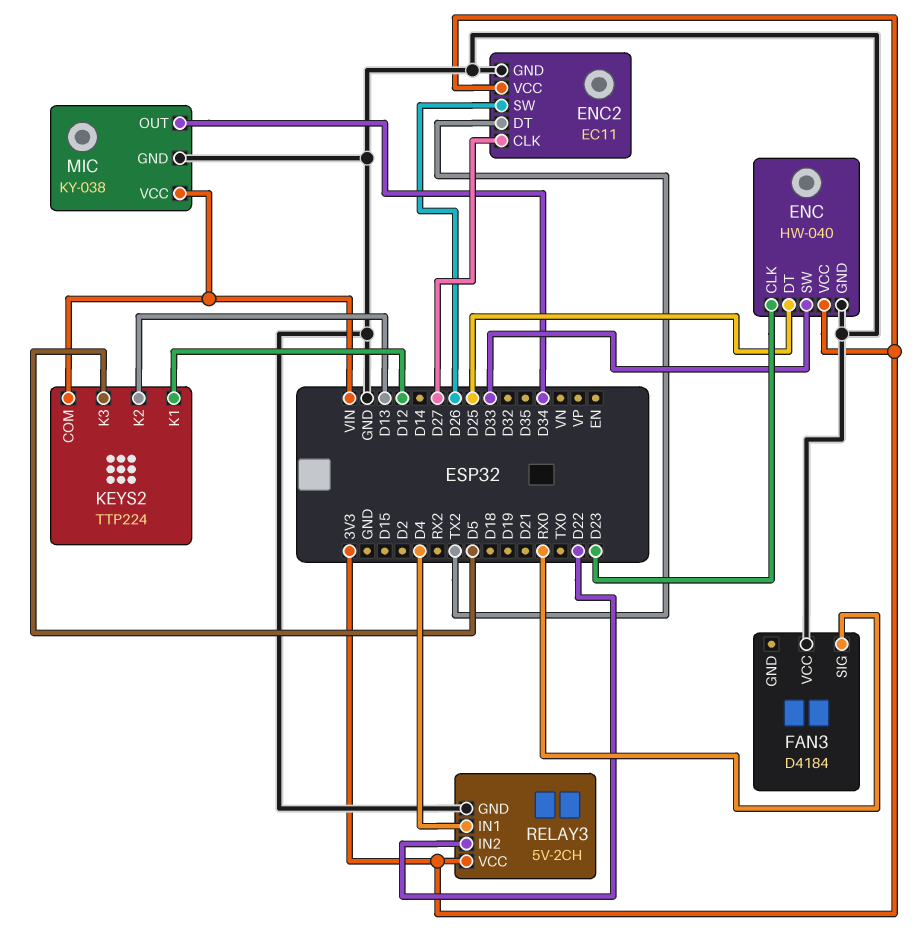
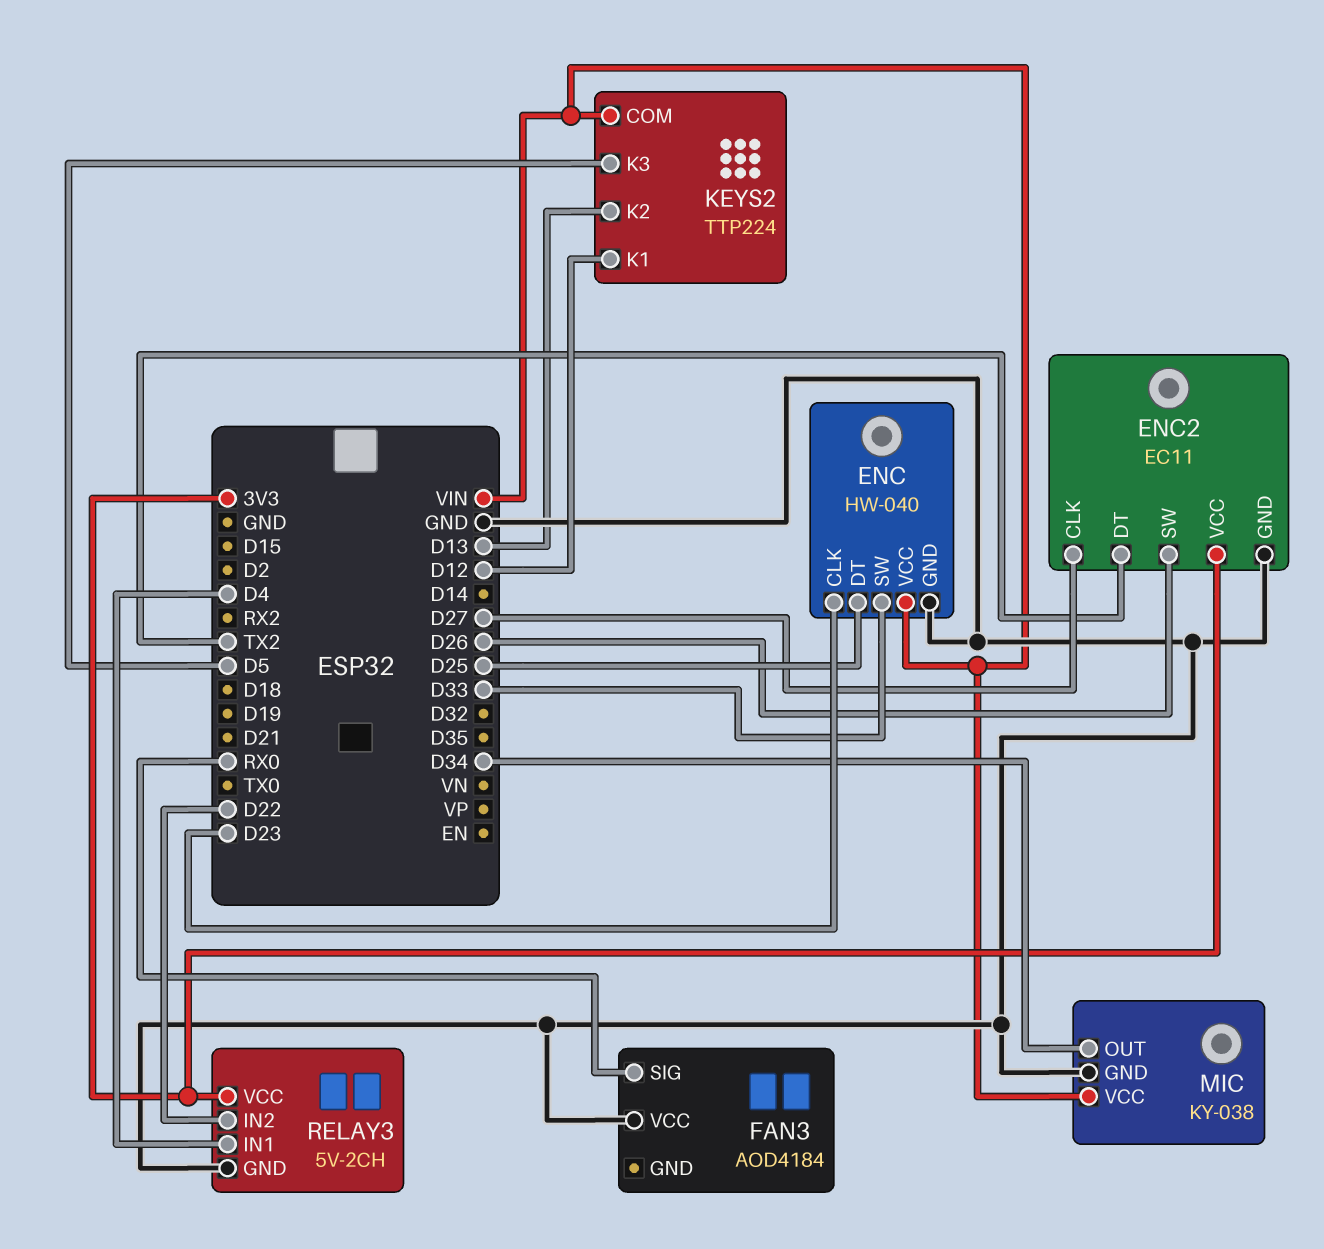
ENC pin VCC: 3V3 -> VIN
FAN3: D4184 -> AOD4184

